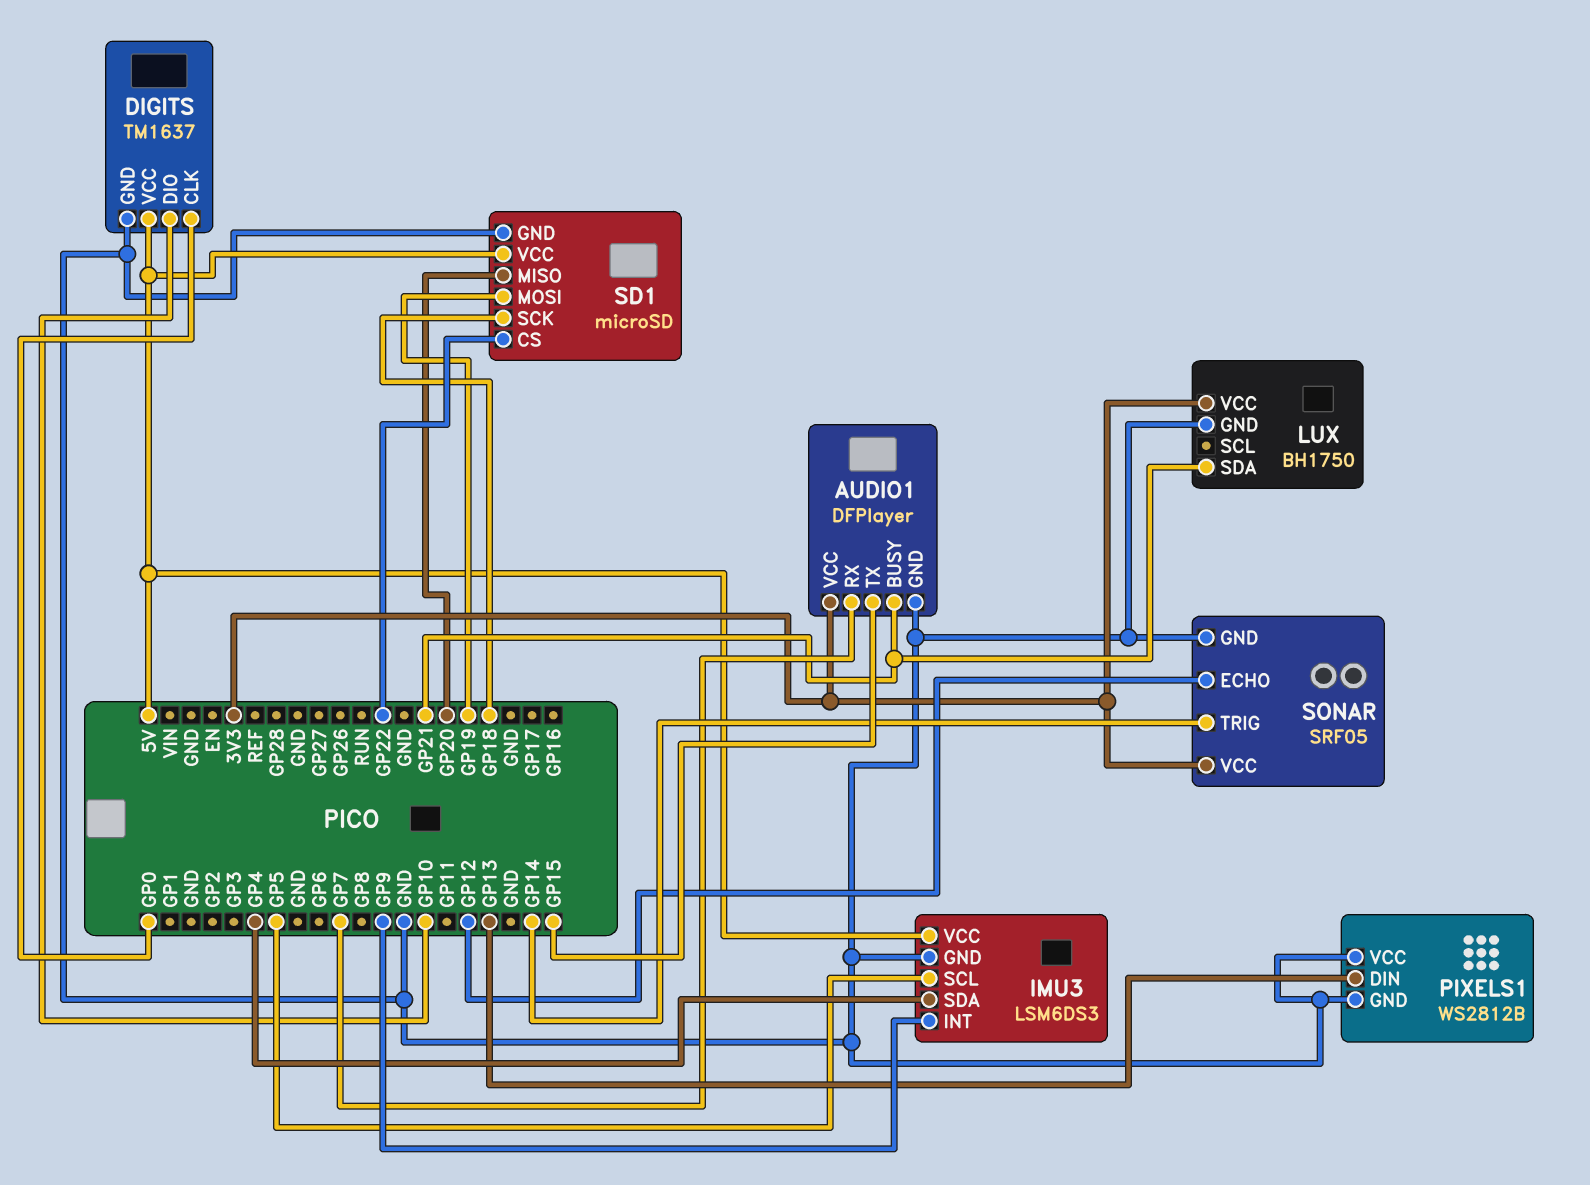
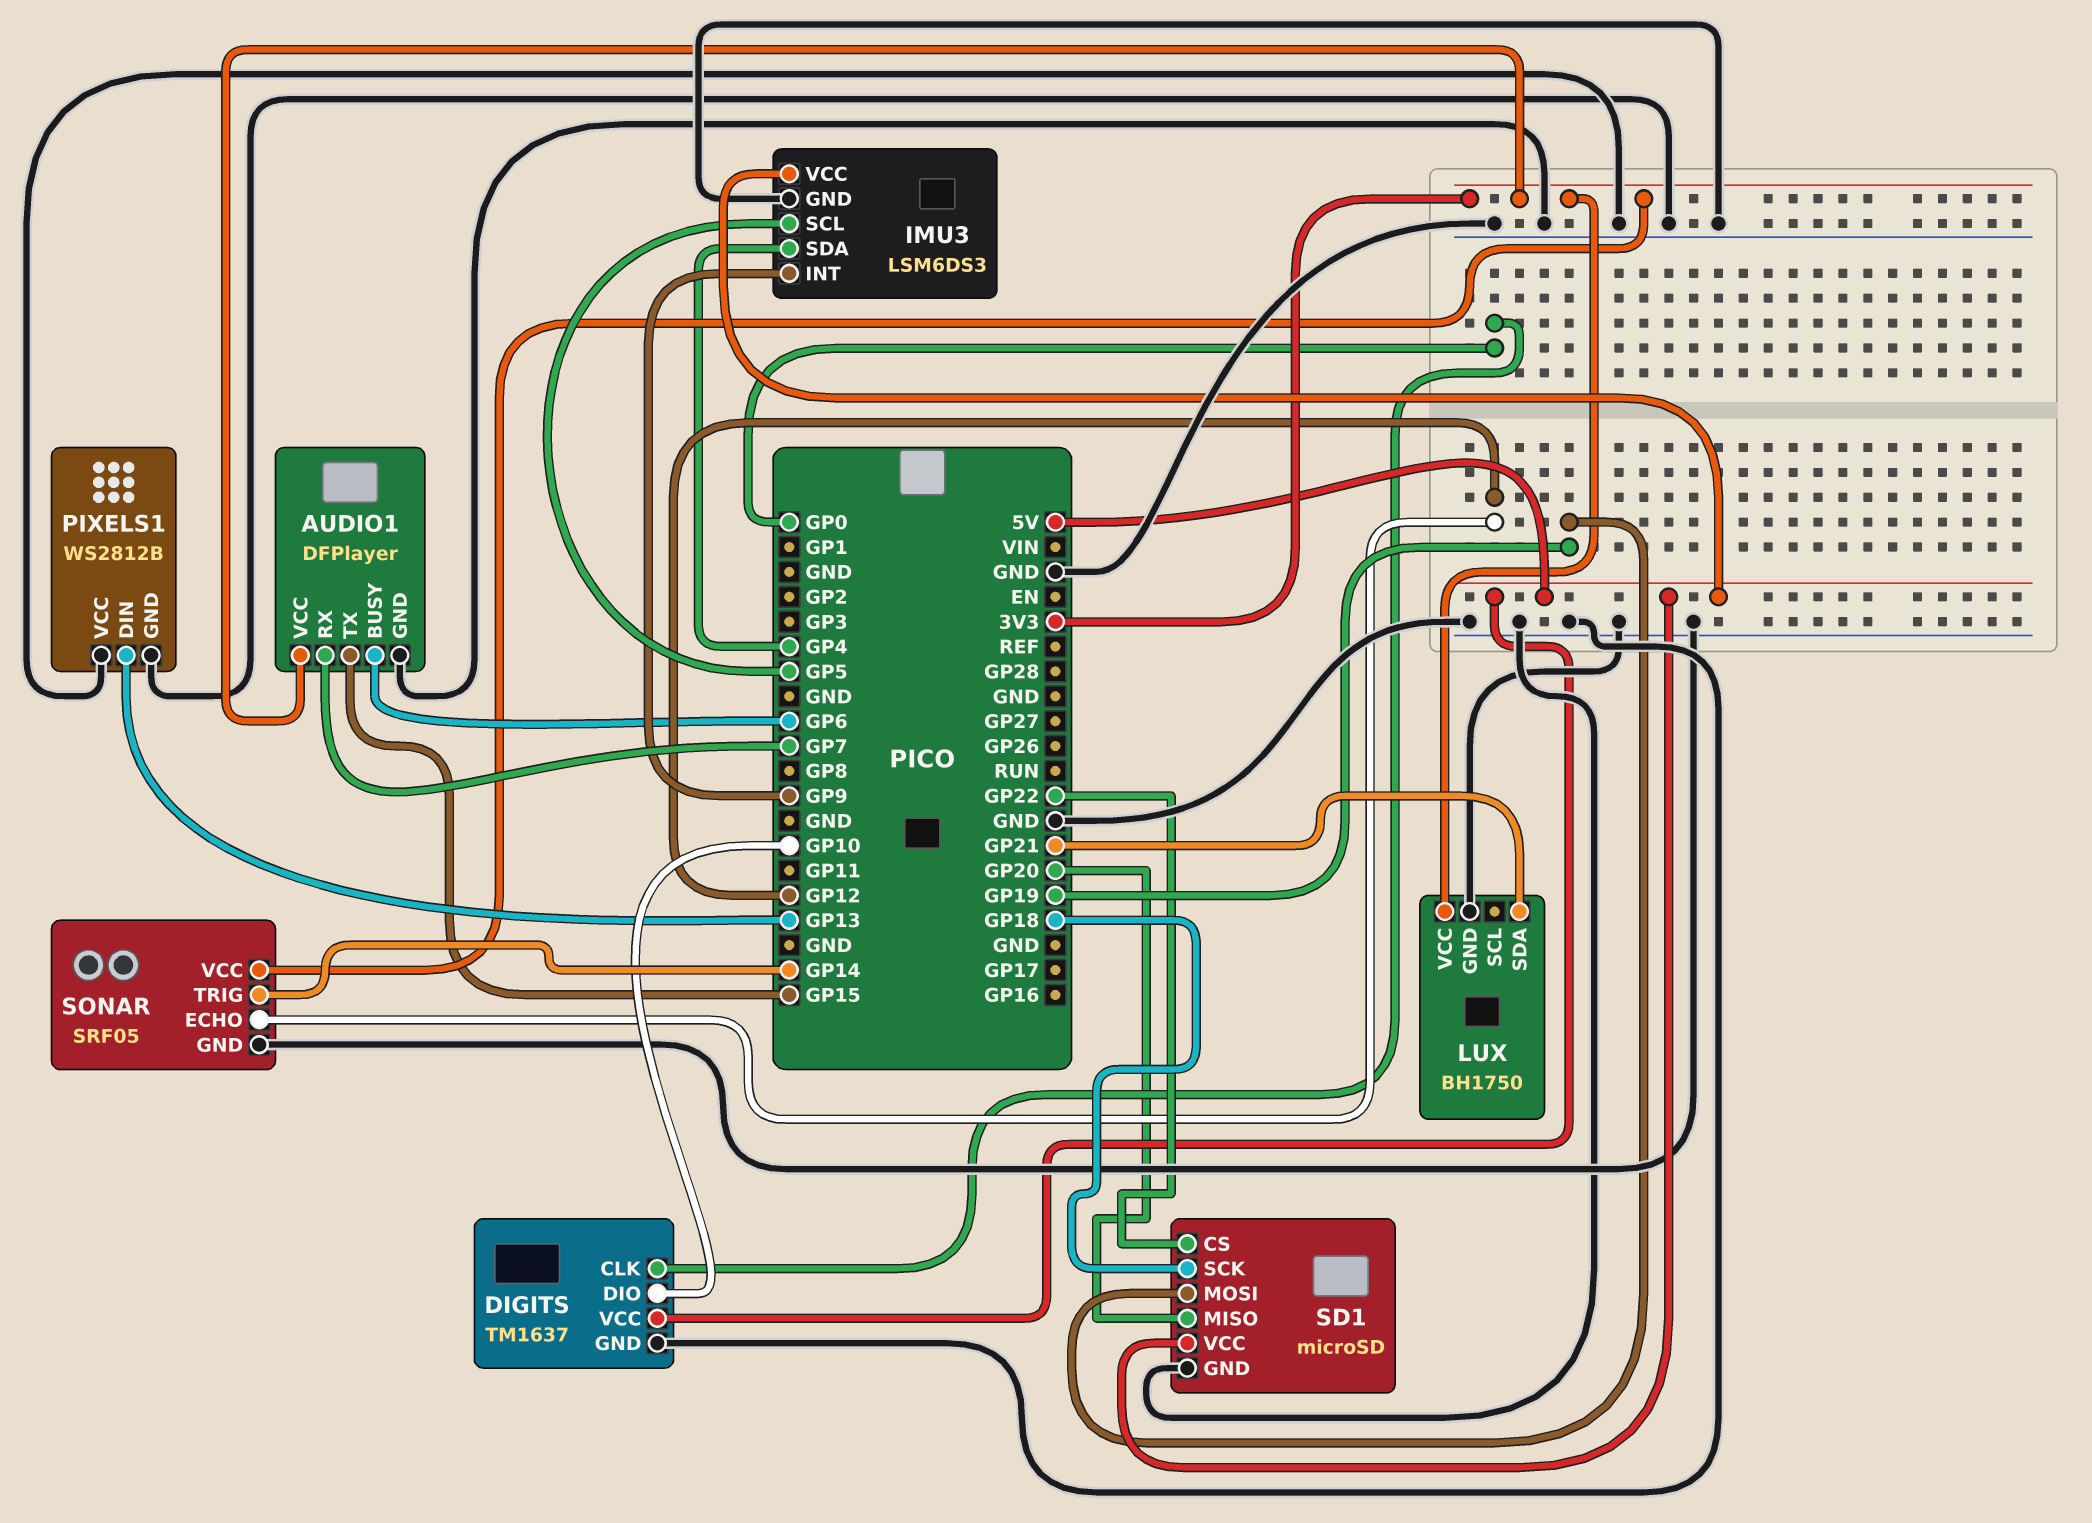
AUDIO1 pin BUSY: GP21 -> GP6

